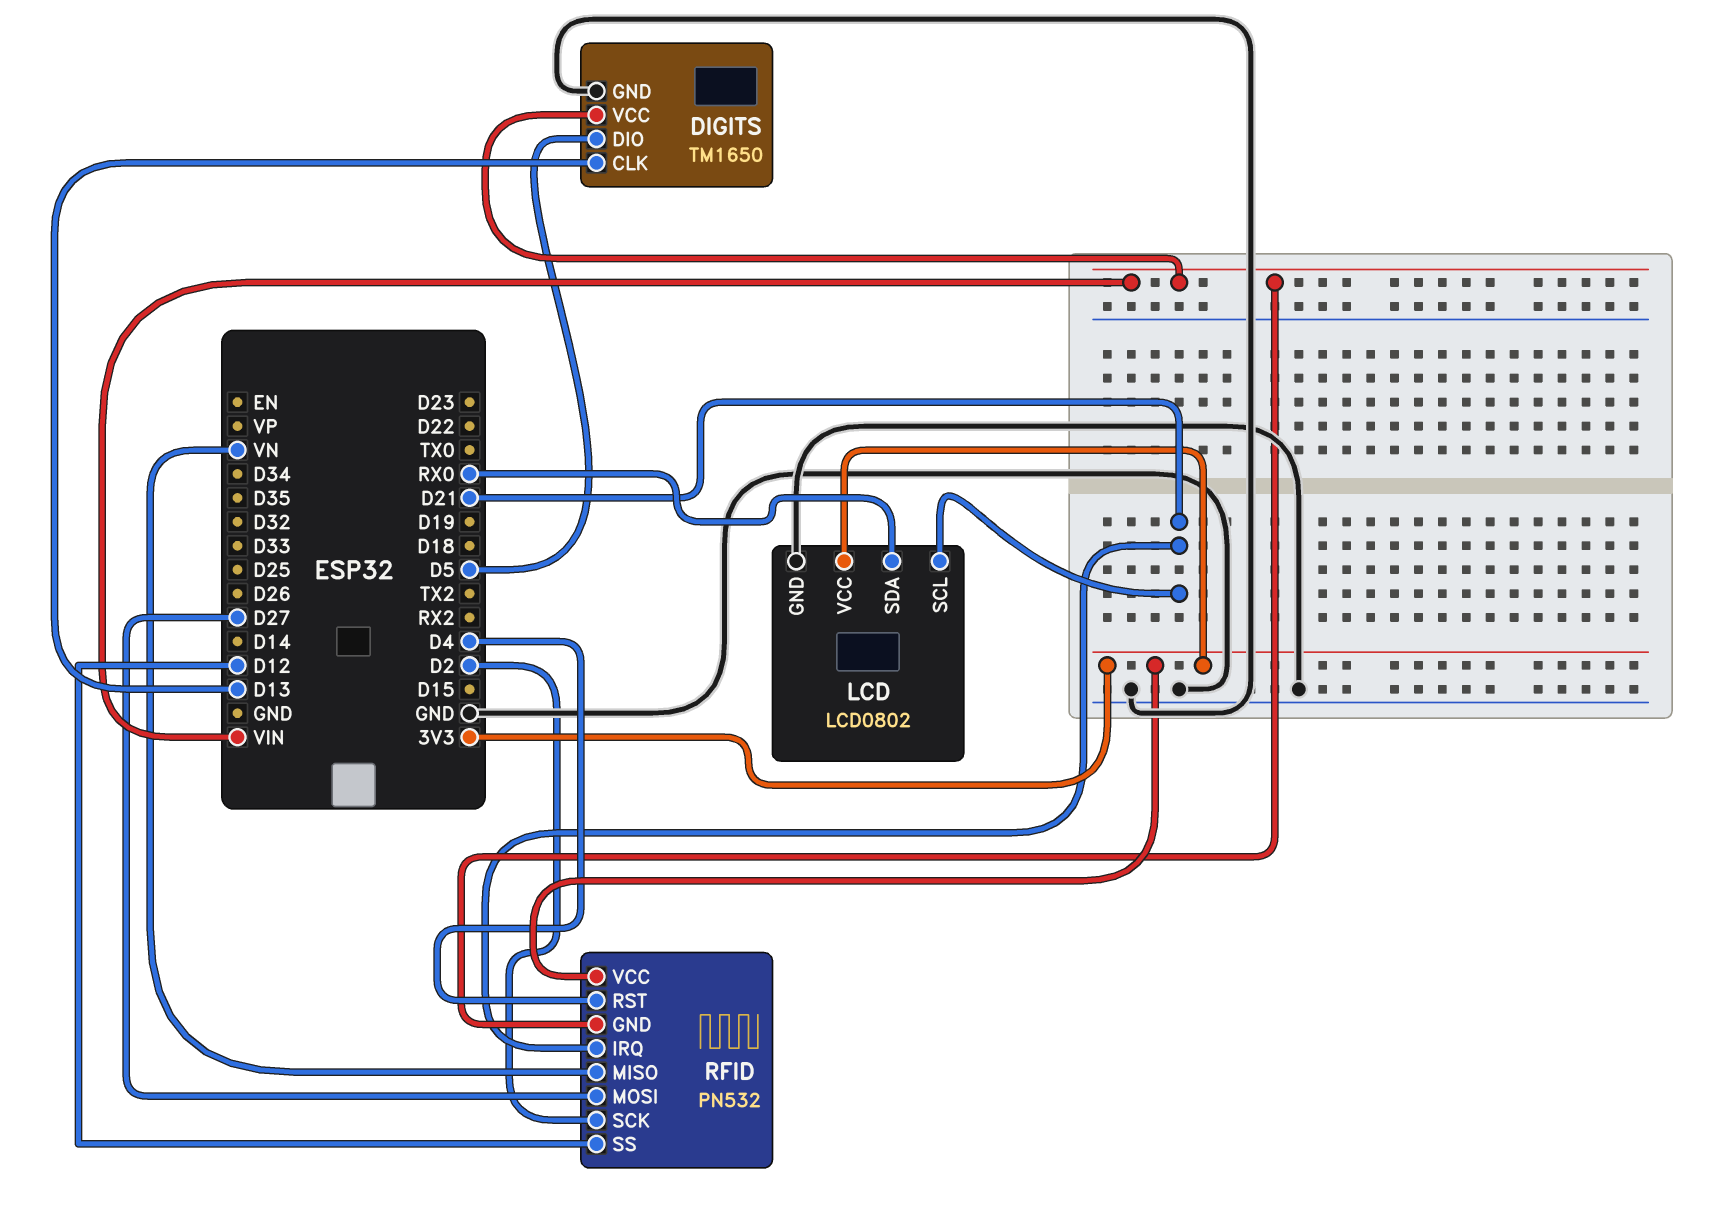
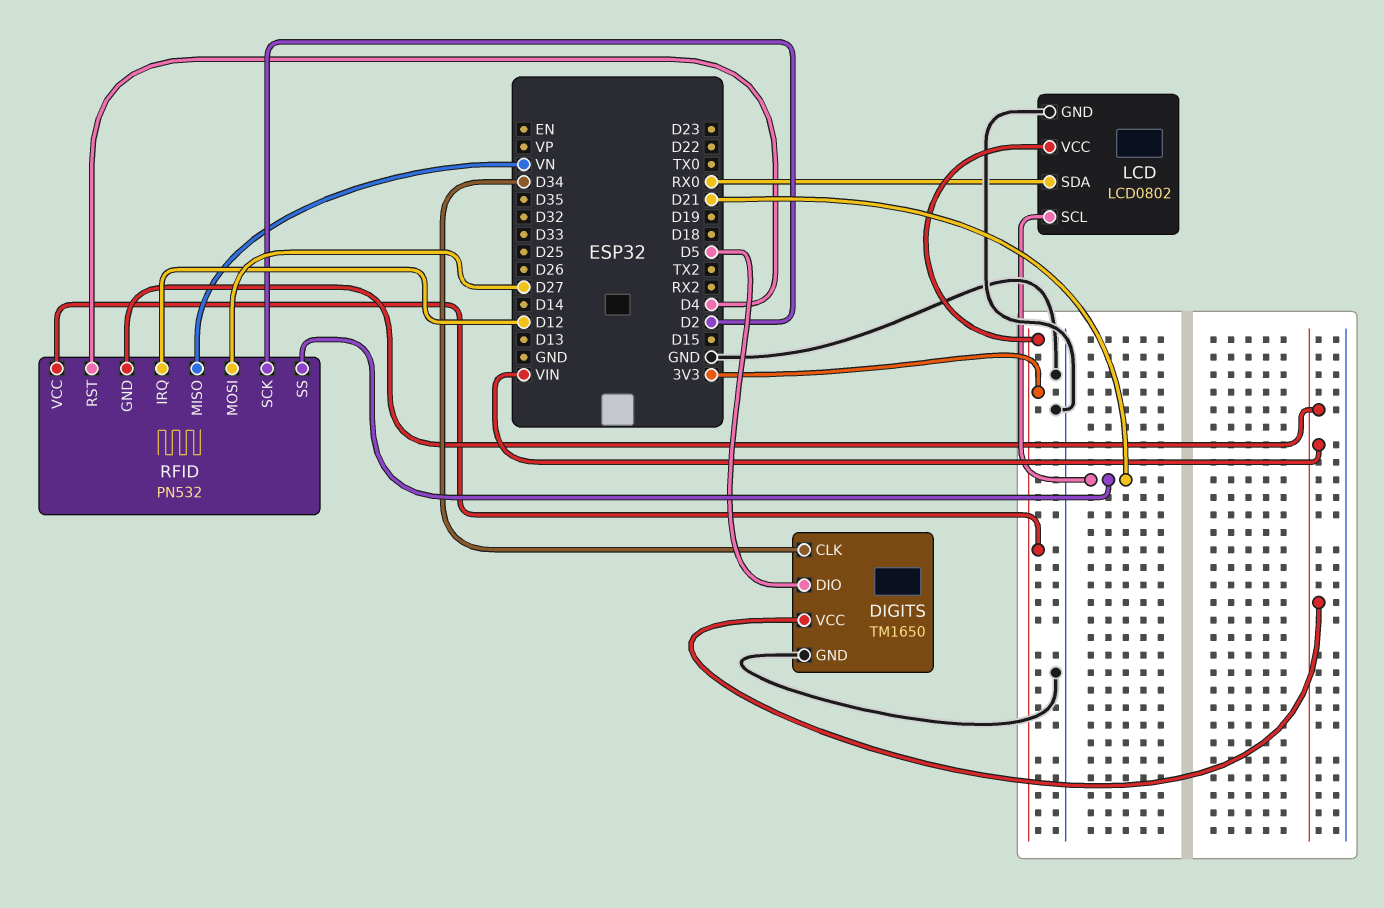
DIGITS pin CLK: D13 -> D34
RFID pin IRQ: D21 -> D12
RFID pin SS: D12 -> D21

